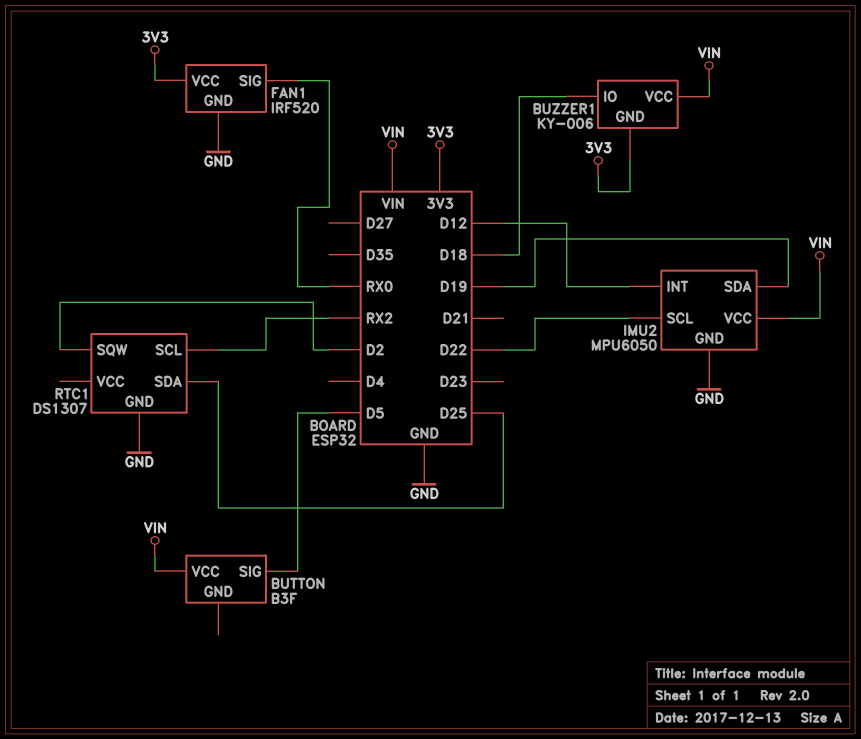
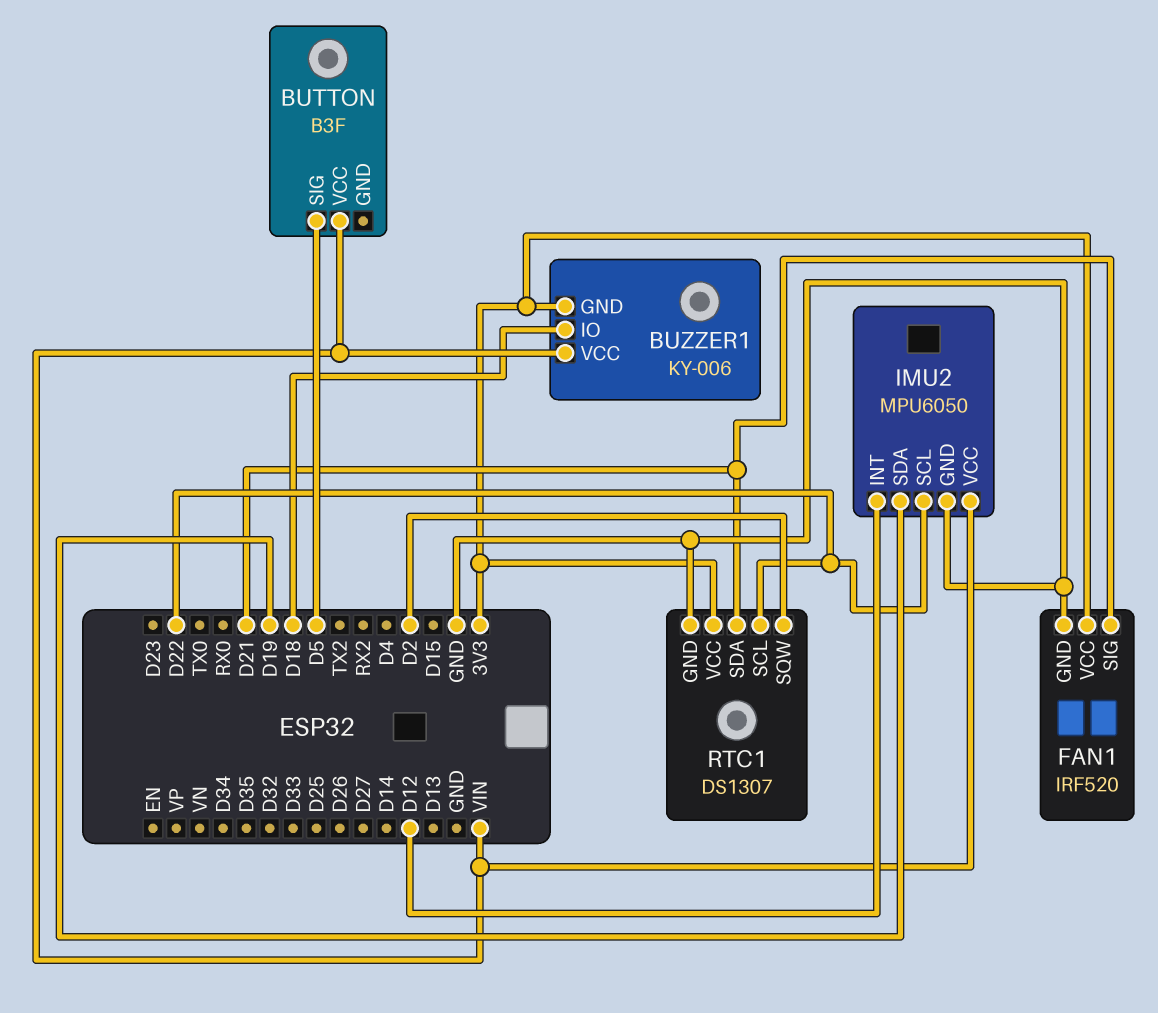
FAN1 pin SIG: RX0 -> D21
RTC1 pin SCL: RX2 -> D22
RTC1 pin SDA: D25 -> D21
RTC1 pin VCC: none -> 3V3

